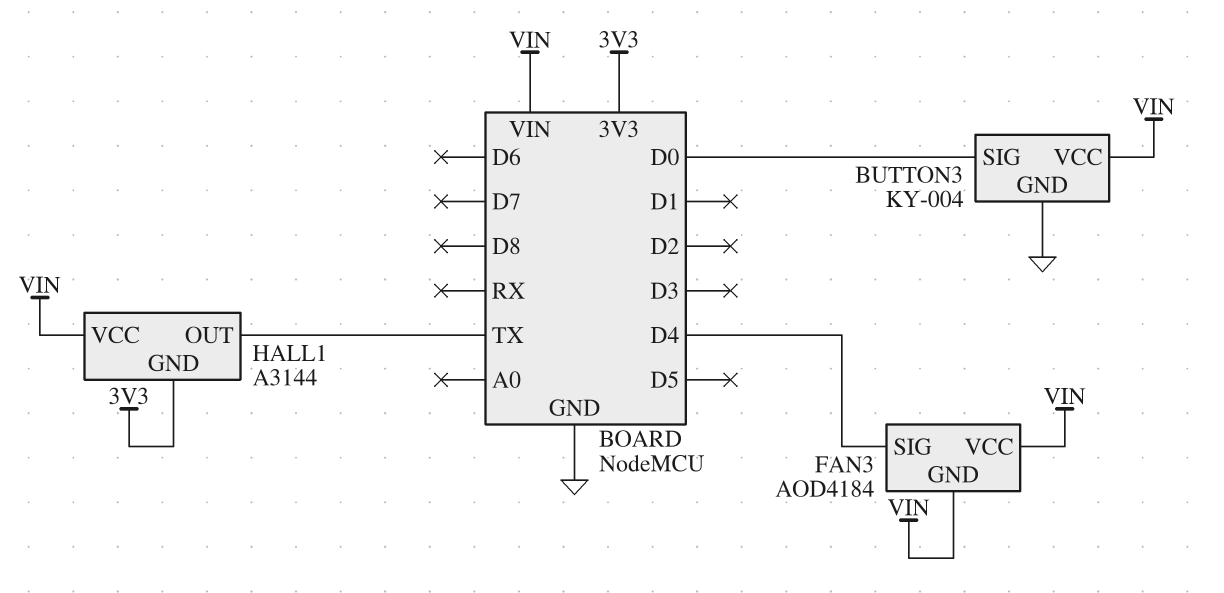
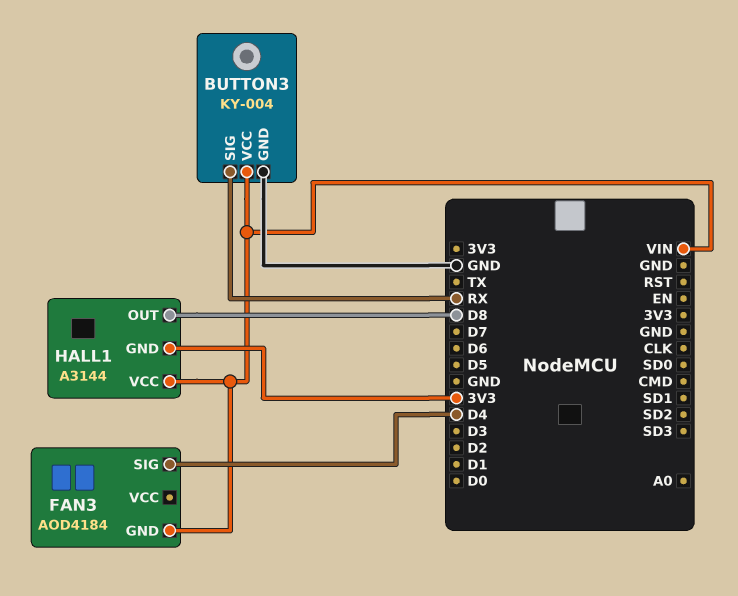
BUTTON3 pin SIG: D0 -> RX
FAN3 pin VCC: VIN -> none
HALL1 pin OUT: TX -> D8

